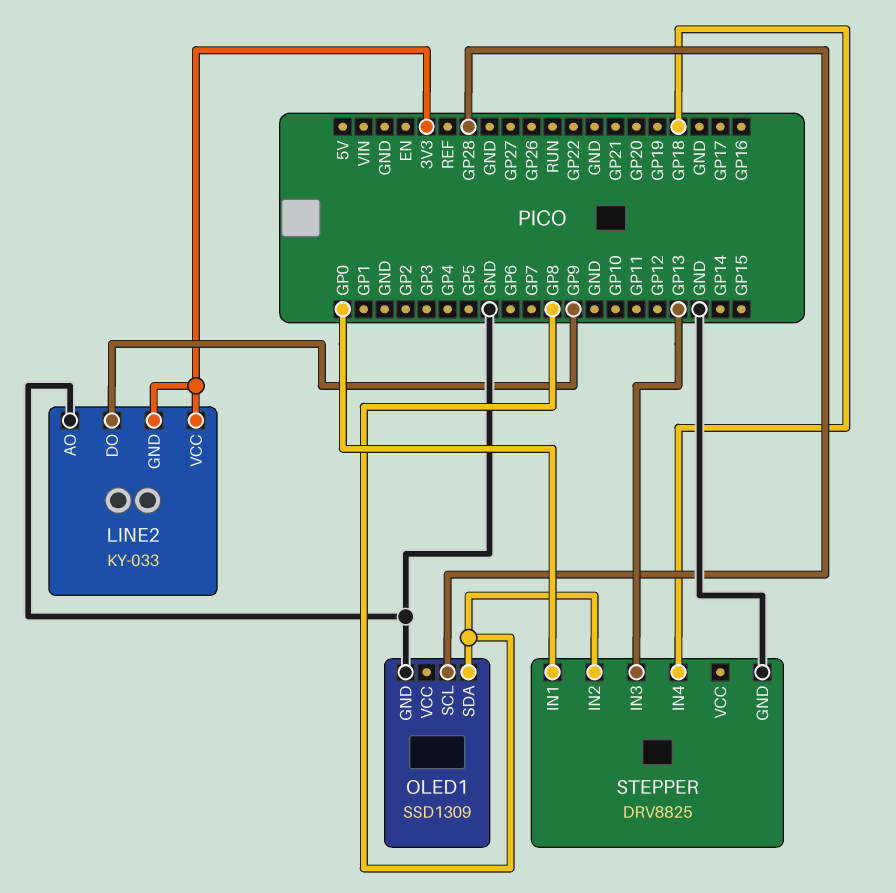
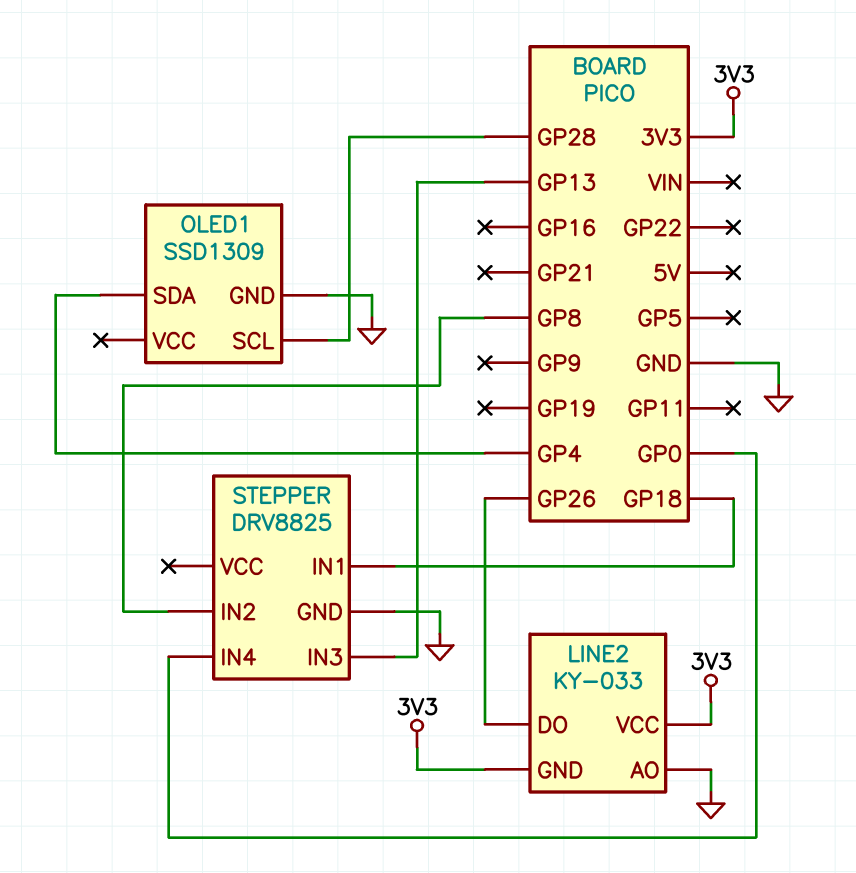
LINE2 pin DO: GP9 -> GP26
OLED1 pin SDA: GP8 -> GP4
STEPPER pin IN1: GP0 -> GP18
STEPPER pin IN4: GP18 -> GP0

